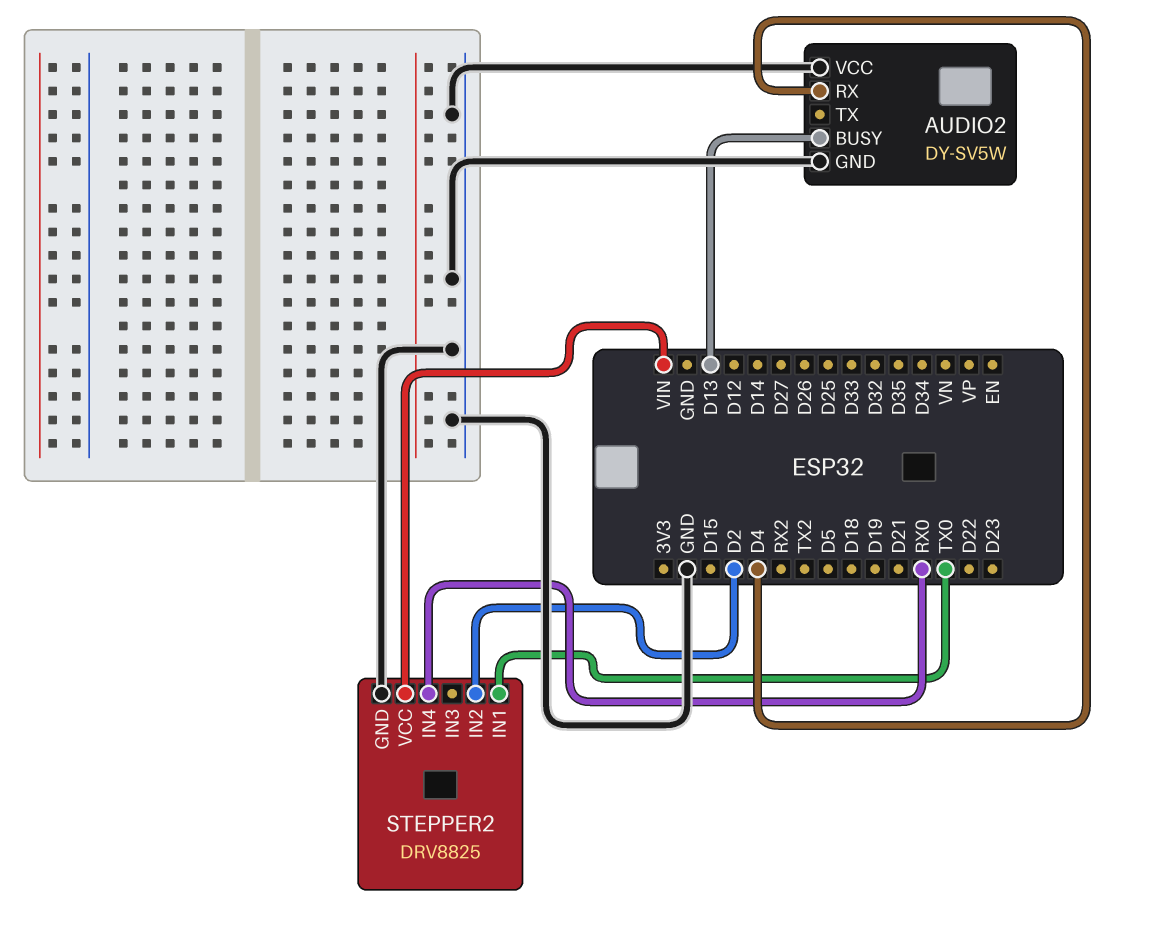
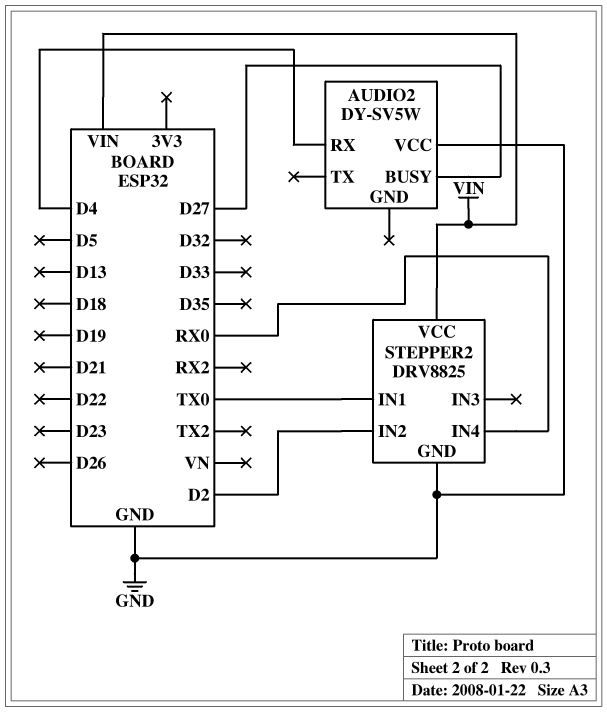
AUDIO2 pin BUSY: D13 -> D27
AUDIO2 pin GND: GND -> none

